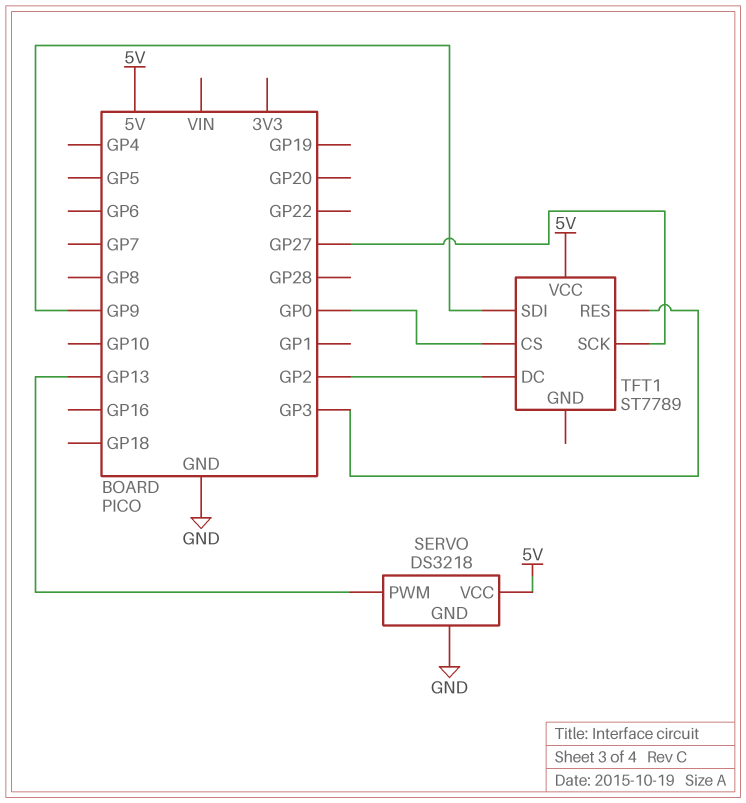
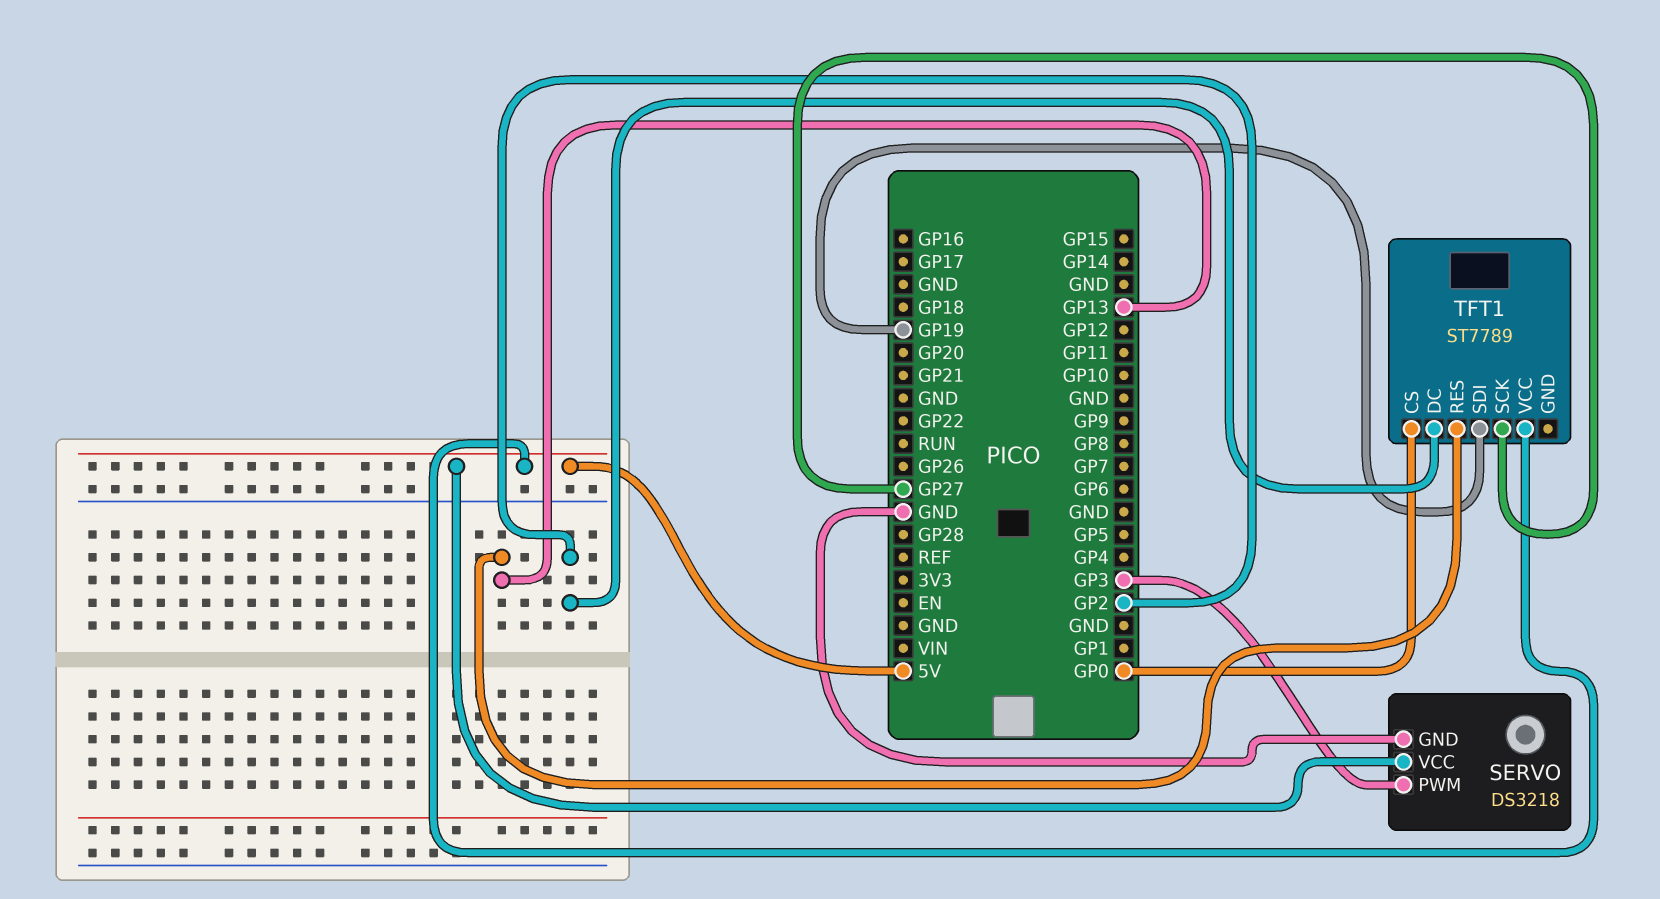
SERVO pin PWM: GP13 -> GP3
TFT1 pin RES: GP3 -> GP13
TFT1 pin SDI: GP9 -> GP19

